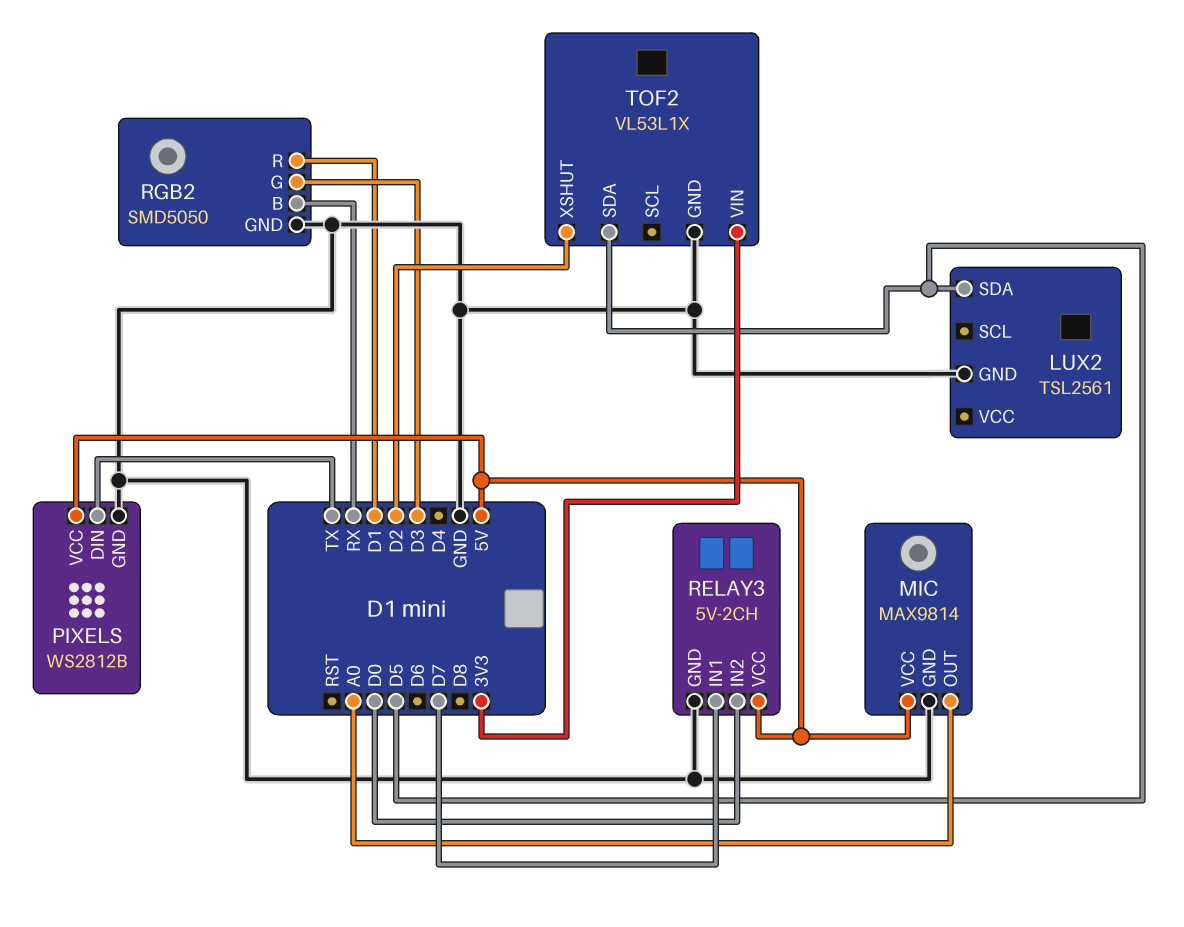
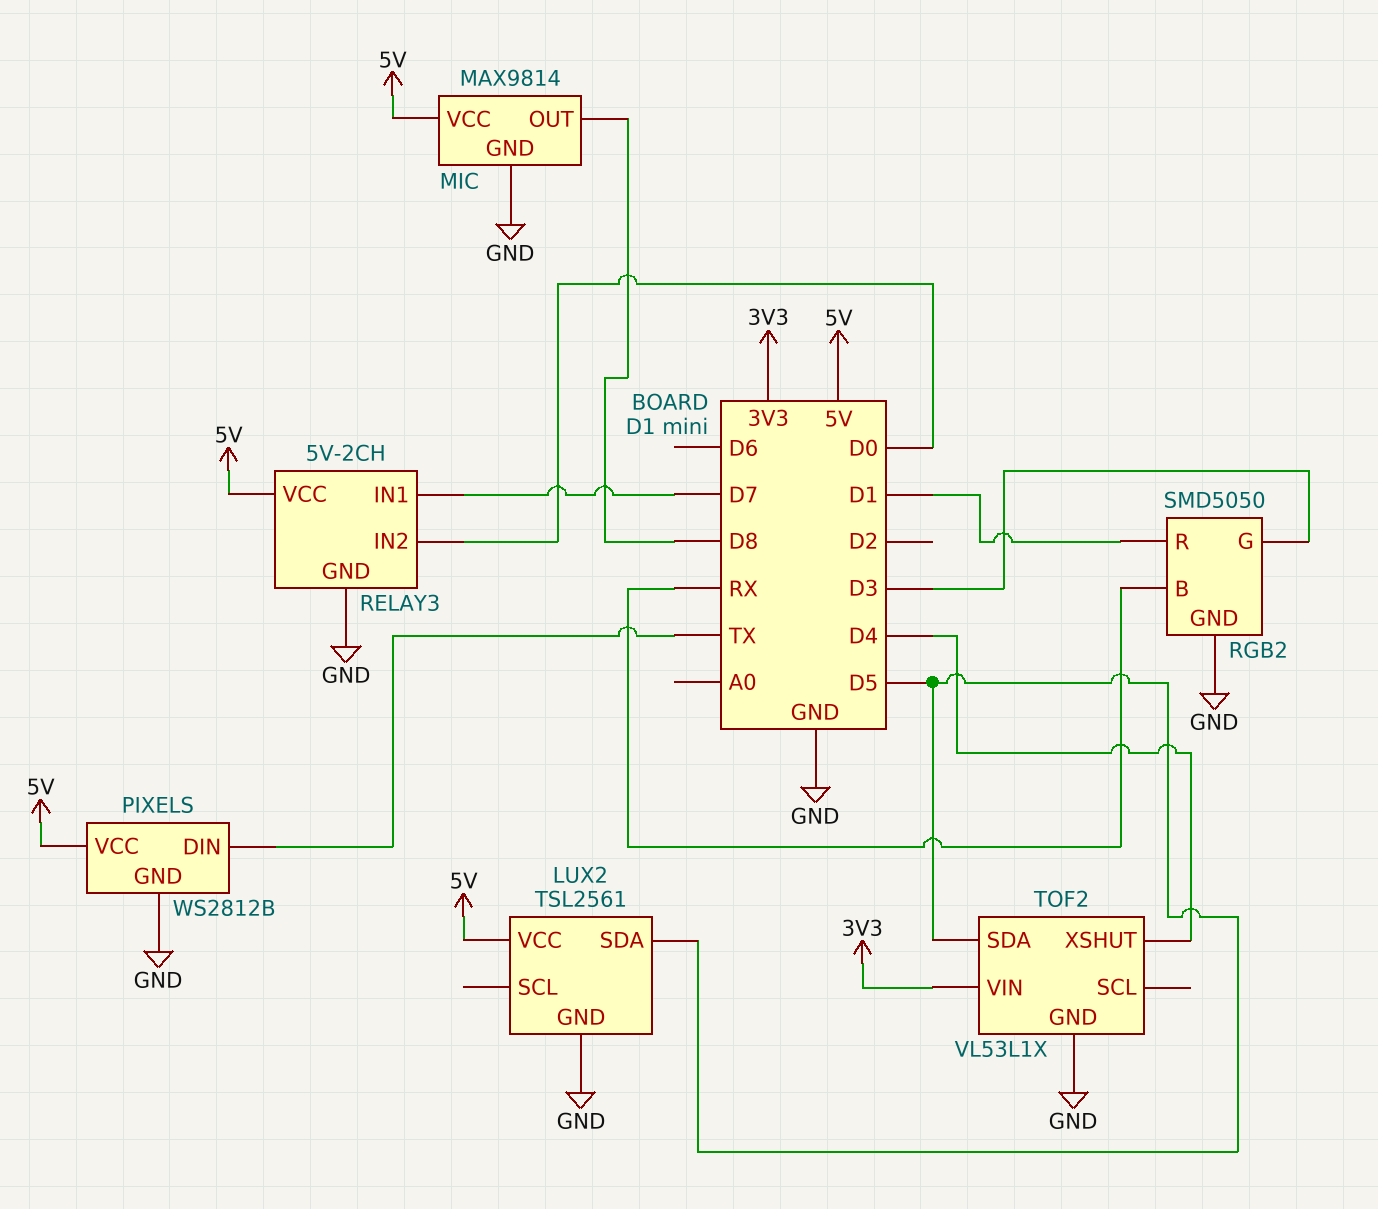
LUX2 pin VCC: none -> 5V
MIC pin OUT: A0 -> D8
TOF2 pin XSHUT: D2 -> D4

